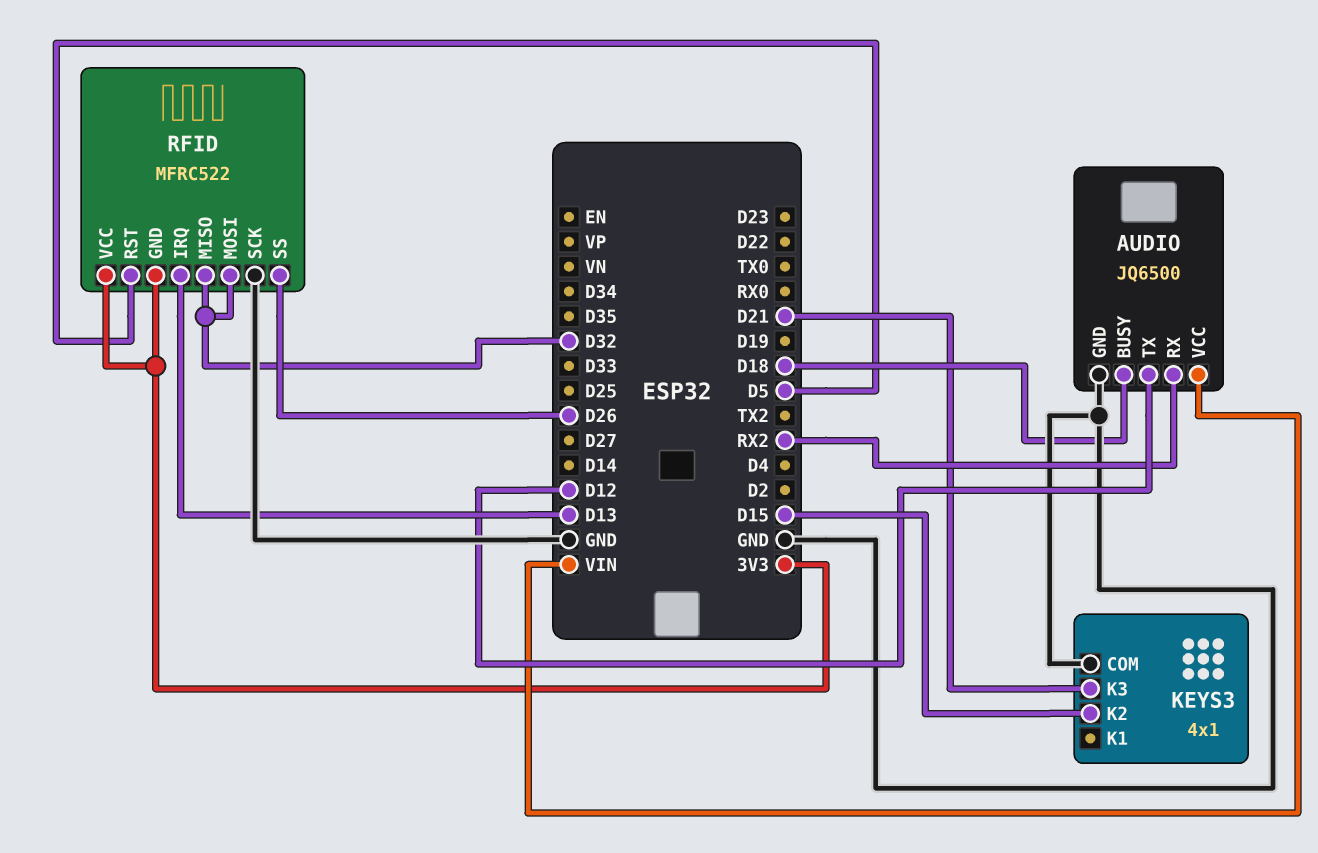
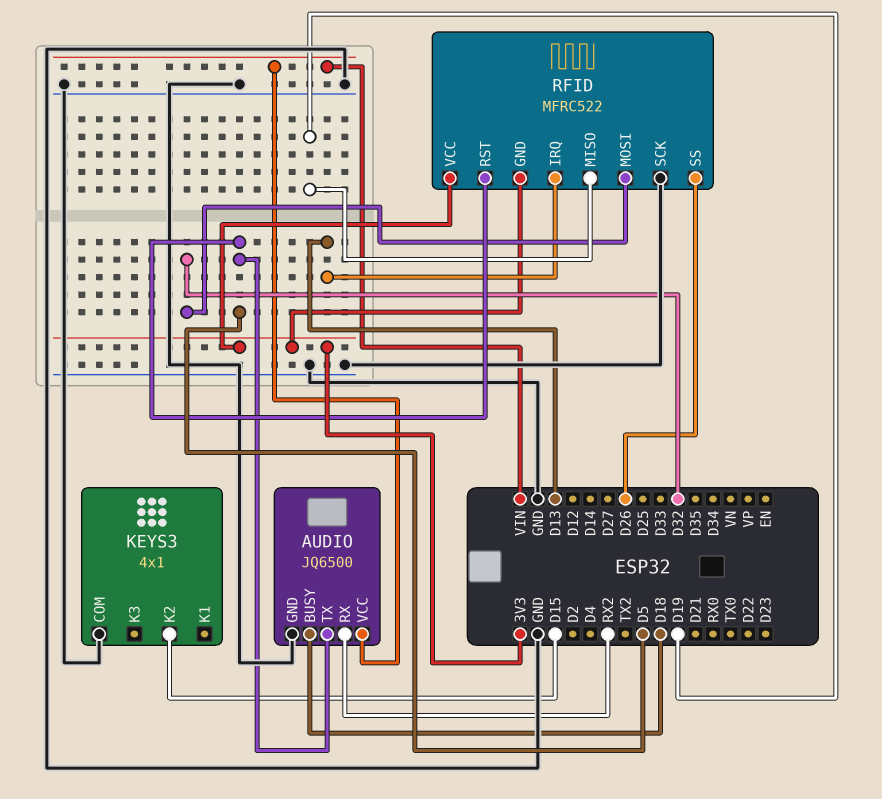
AUDIO pin TX: D12 -> D5
KEYS3 pin K3: D21 -> none
RFID pin MISO: D32 -> D19

